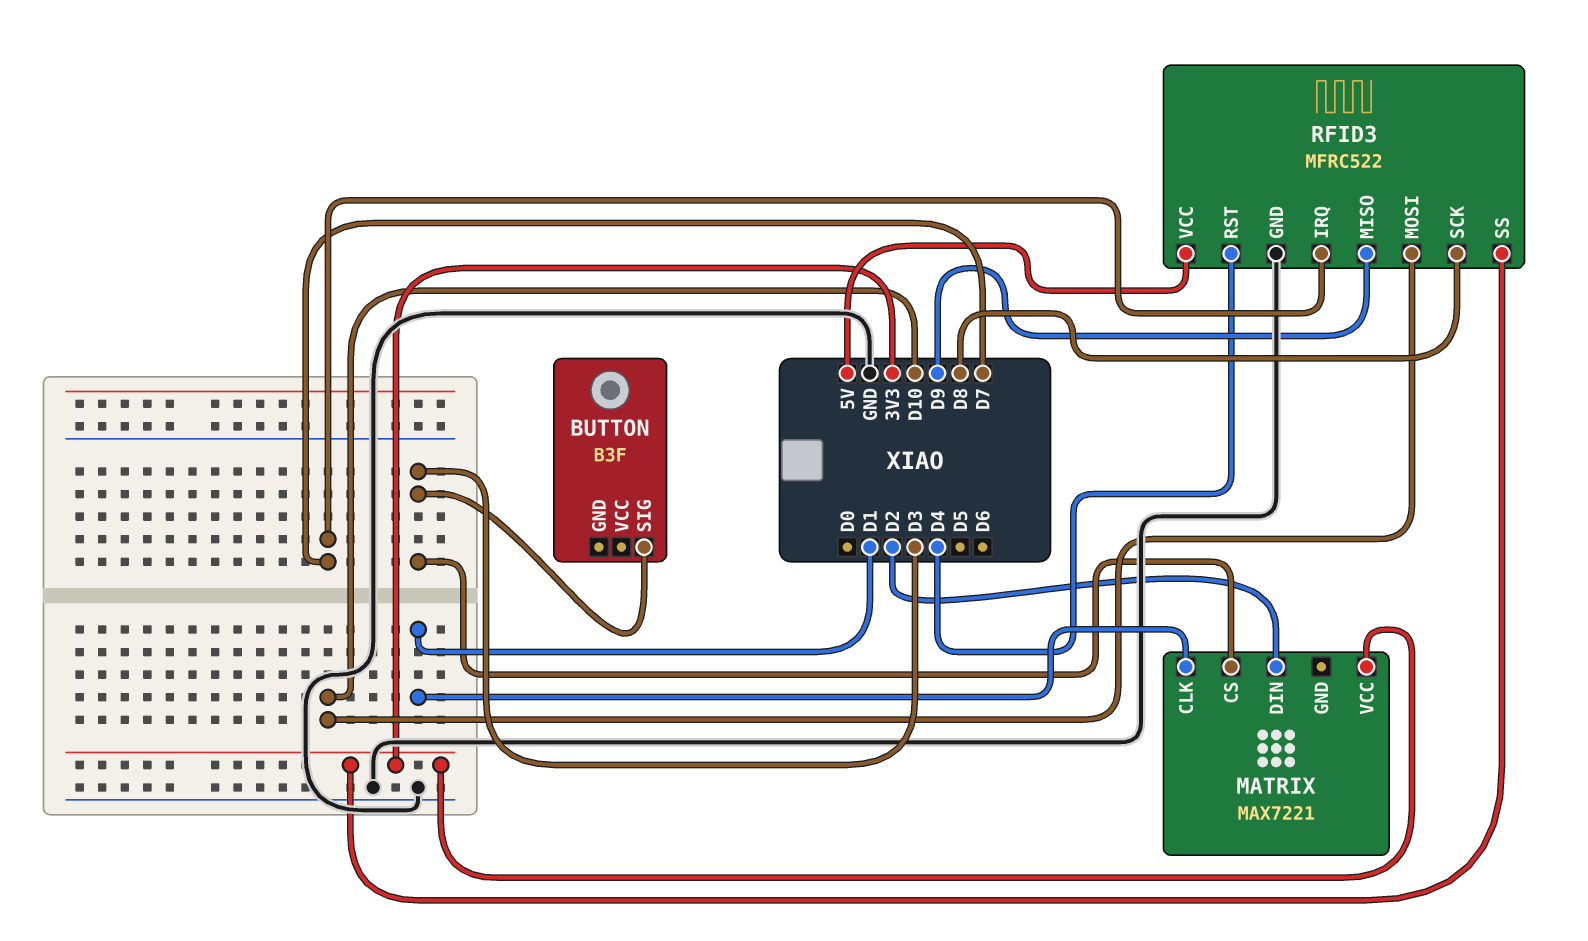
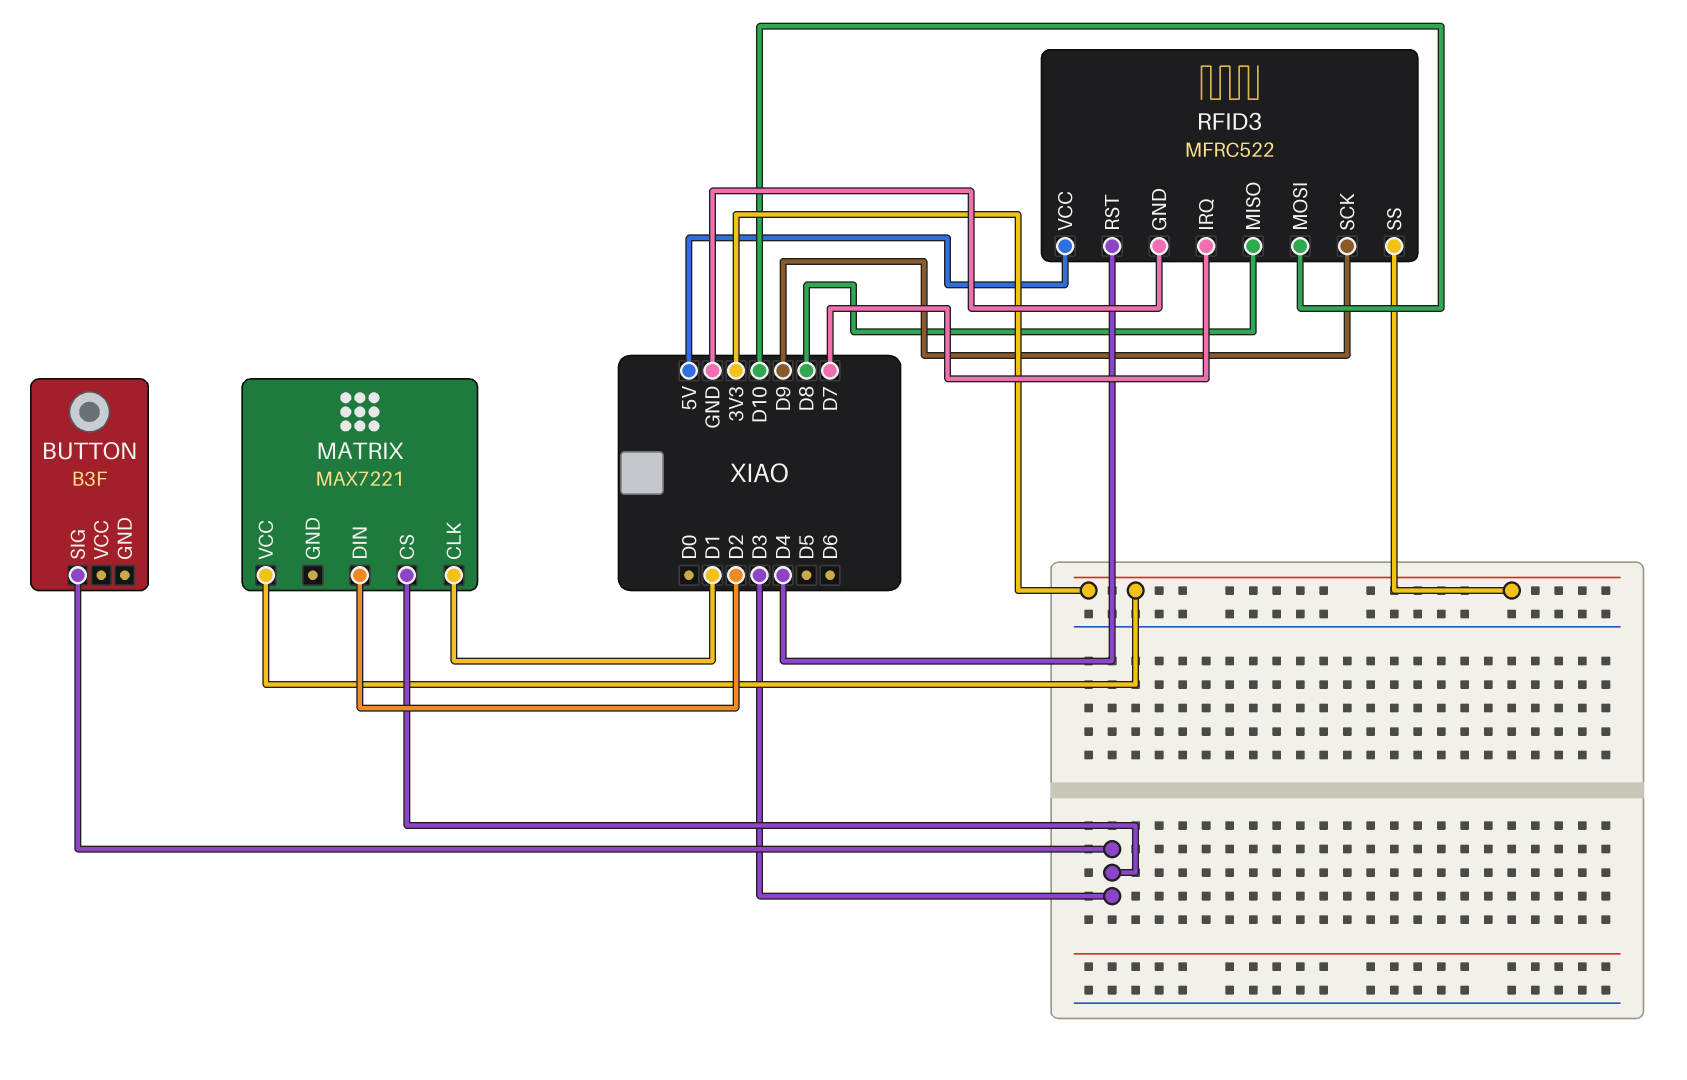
RFID3 pin MISO: D9 -> D8
RFID3 pin SCK: D8 -> D9

